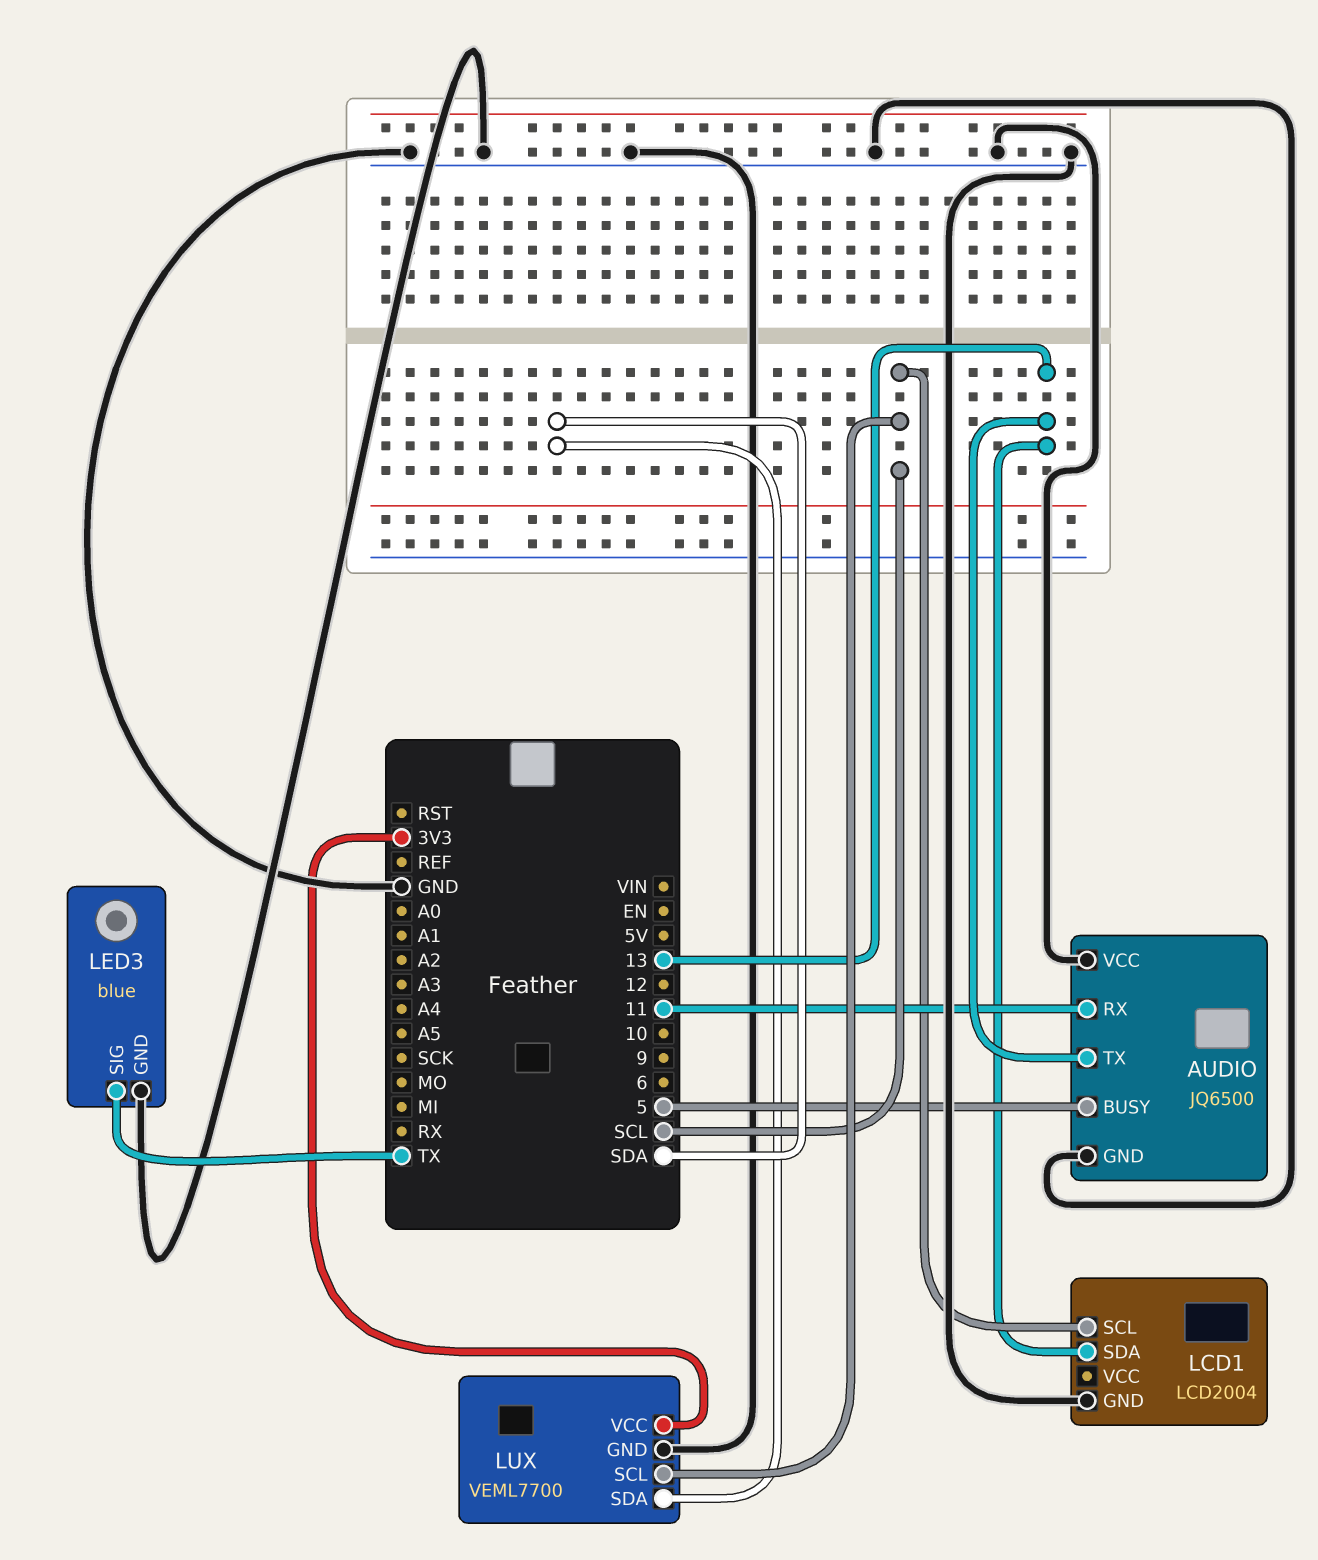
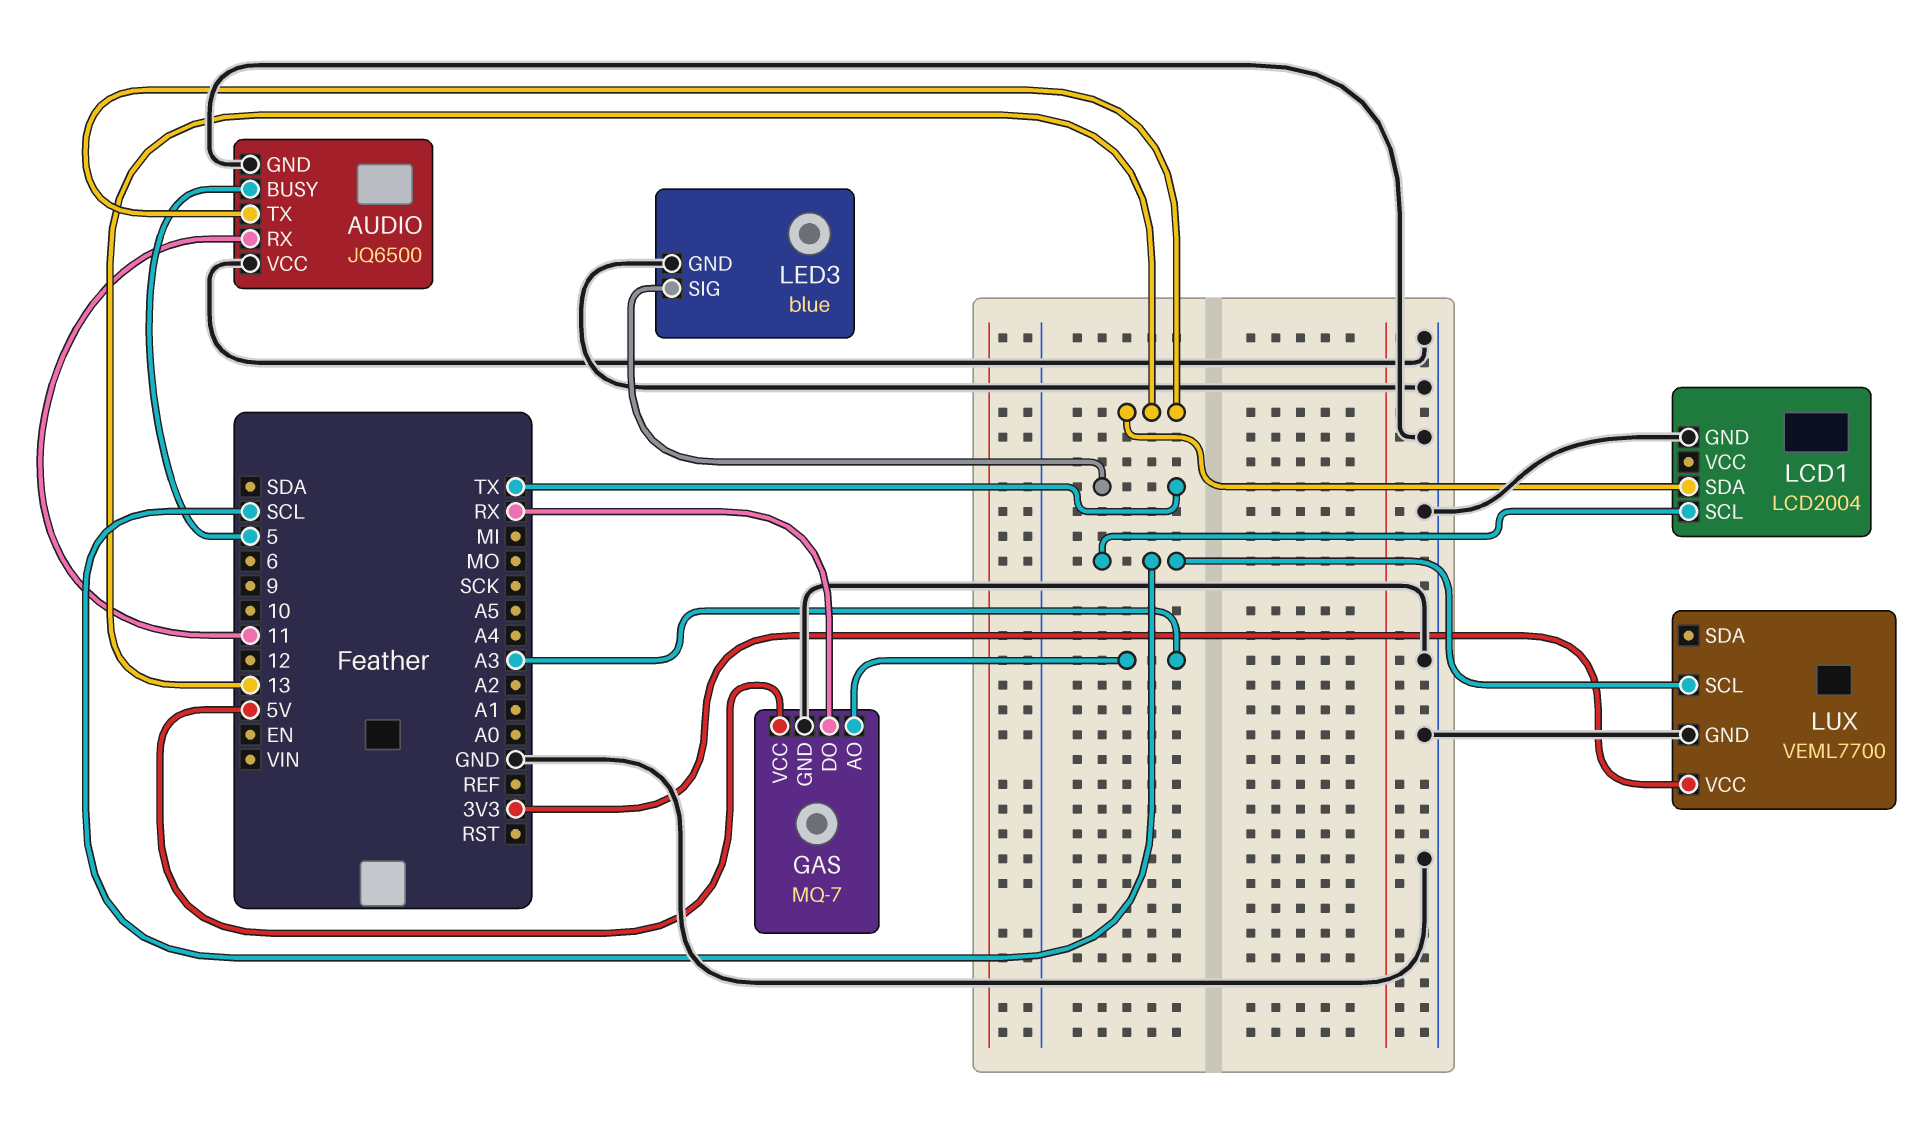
GAS: none -> MQ-7
GAS pin AO: none -> A3
GAS pin DO: none -> RX
GAS pin GND: none -> GND
GAS pin VCC: none -> 5V
LUX pin SDA: SDA -> none

